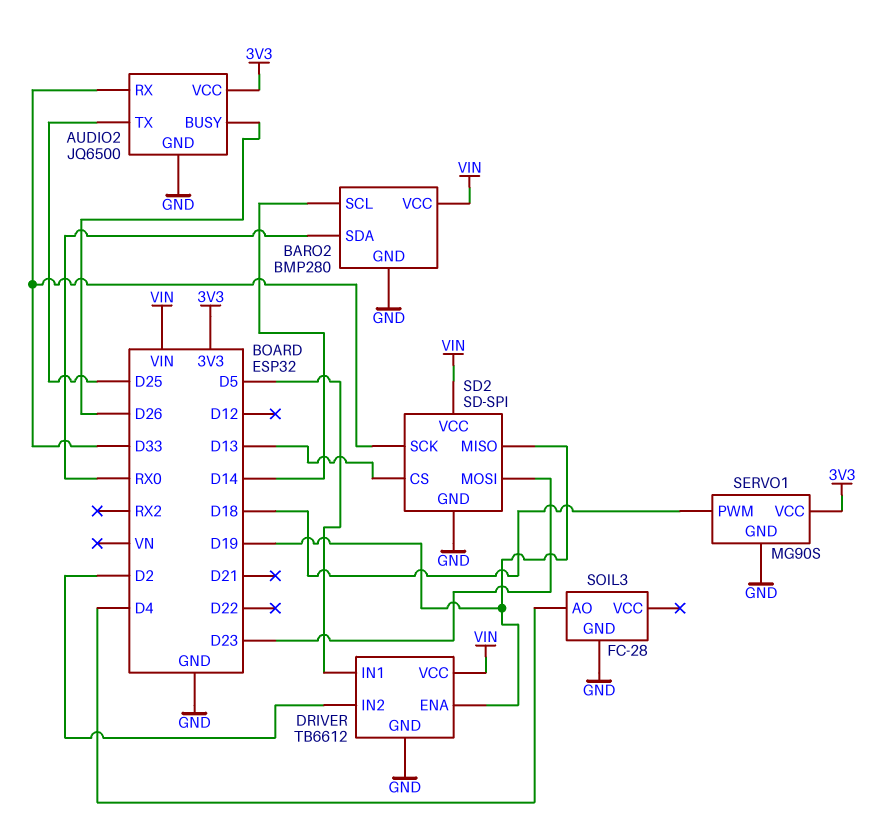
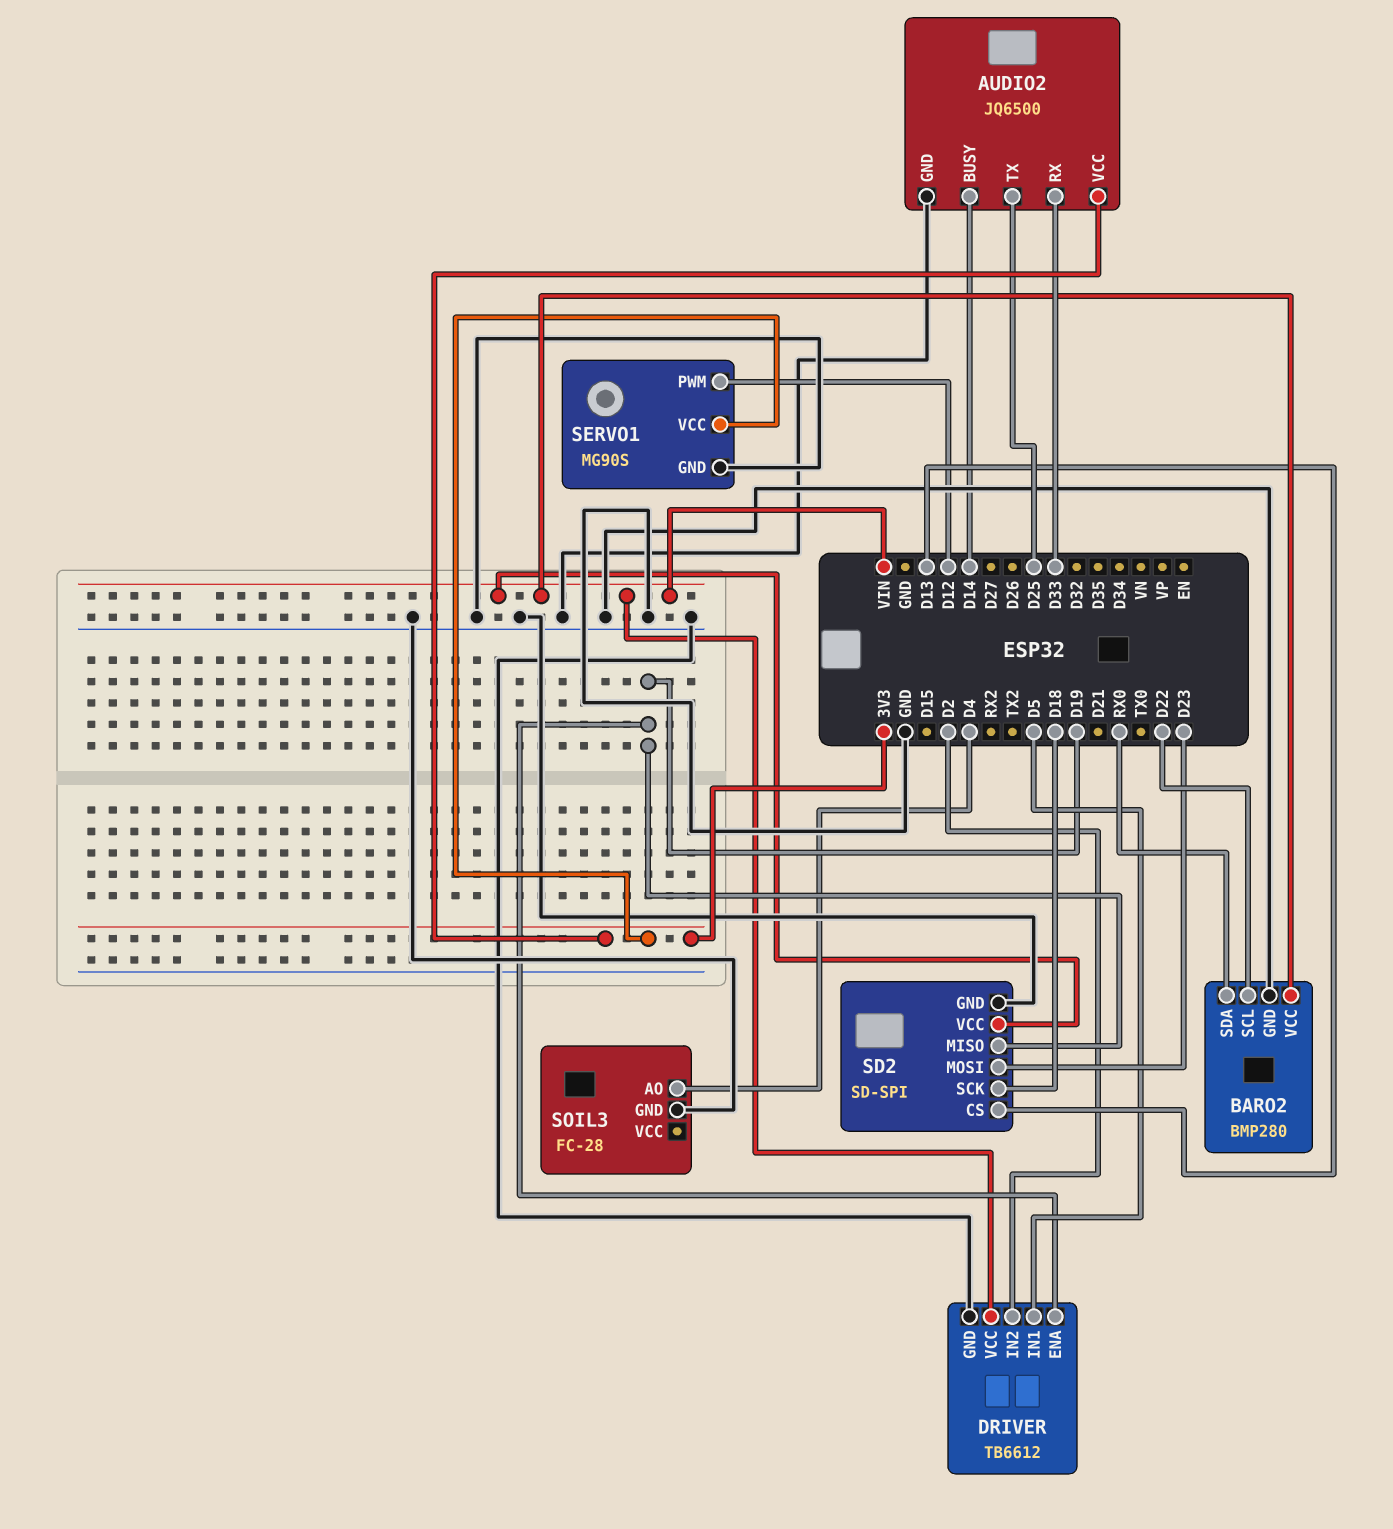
AUDIO2 pin BUSY: D26 -> D14
BARO2 pin SCL: D14 -> D22
SD2 pin SCK: D33 -> D18
SERVO1 pin PWM: D18 -> D12

